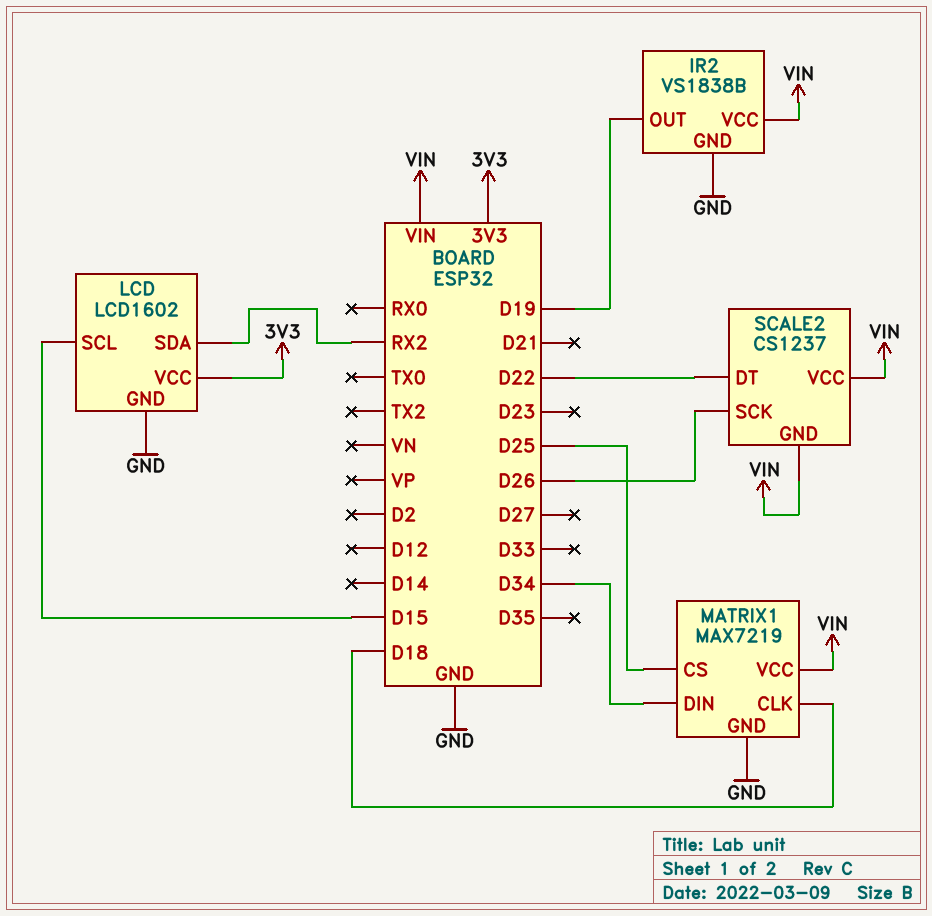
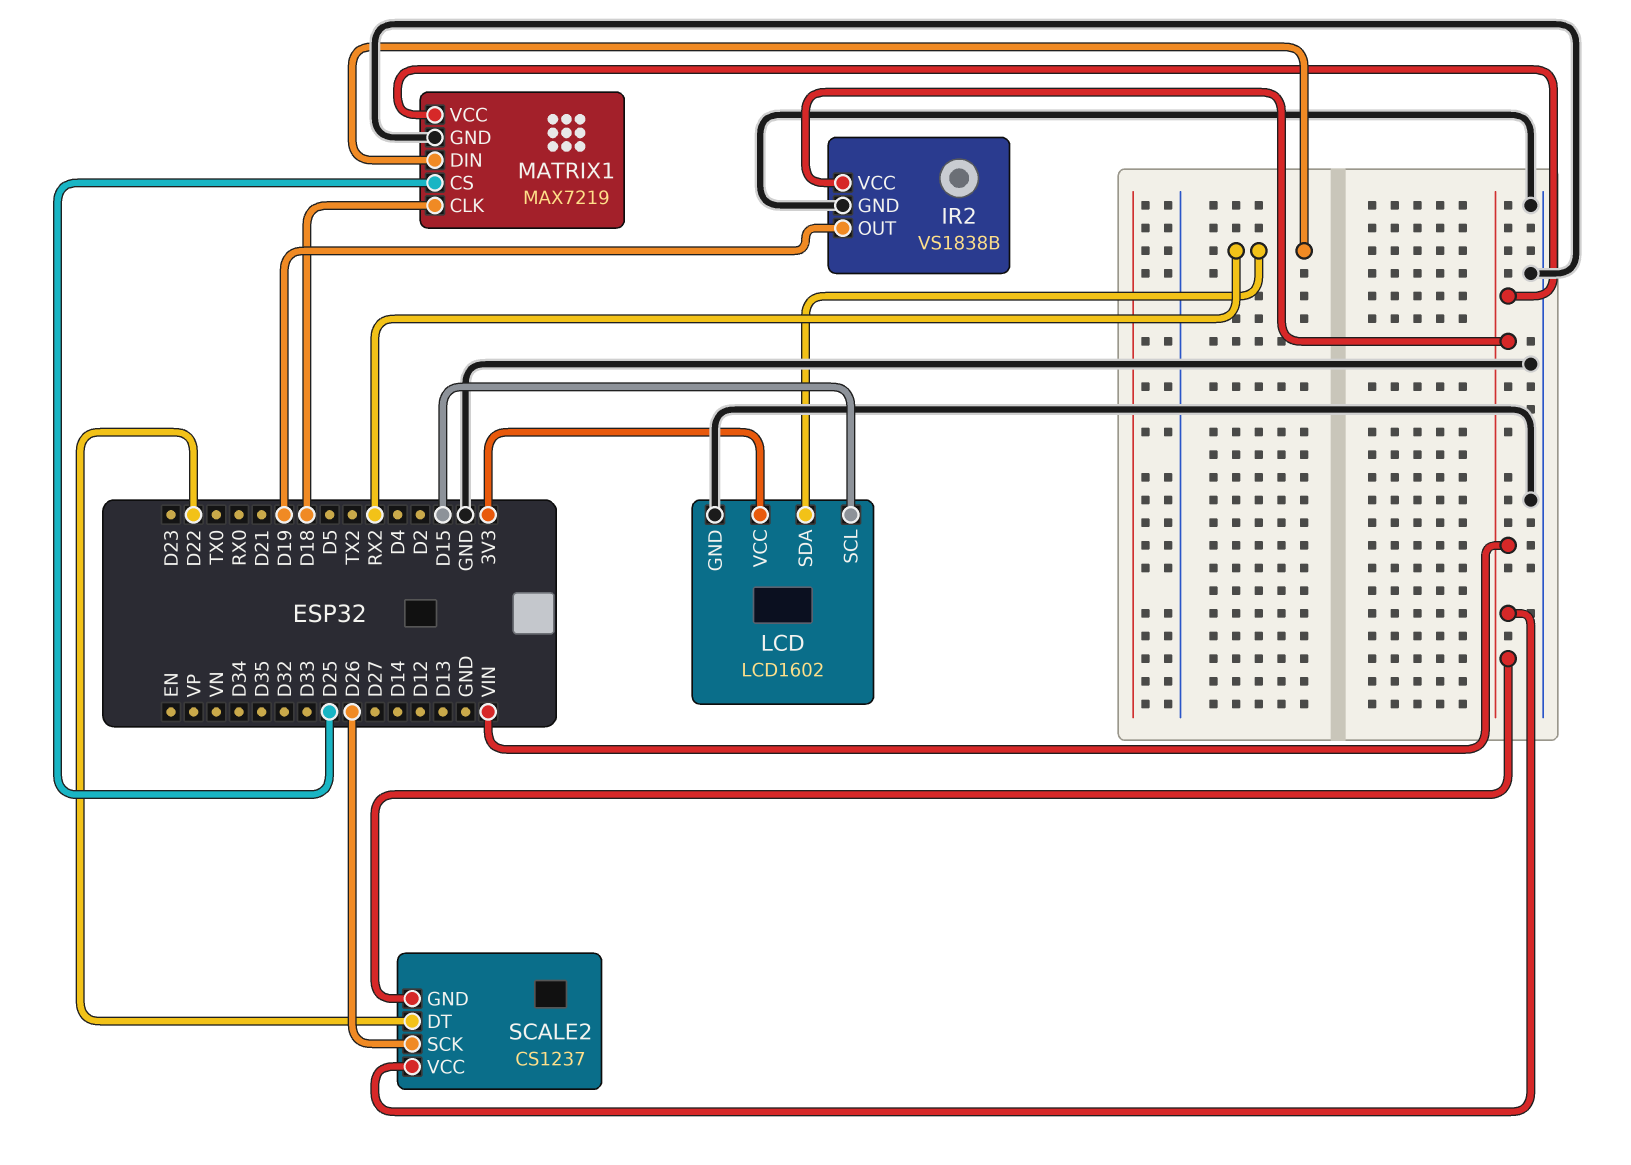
MATRIX1 pin DIN: D34 -> RX2

